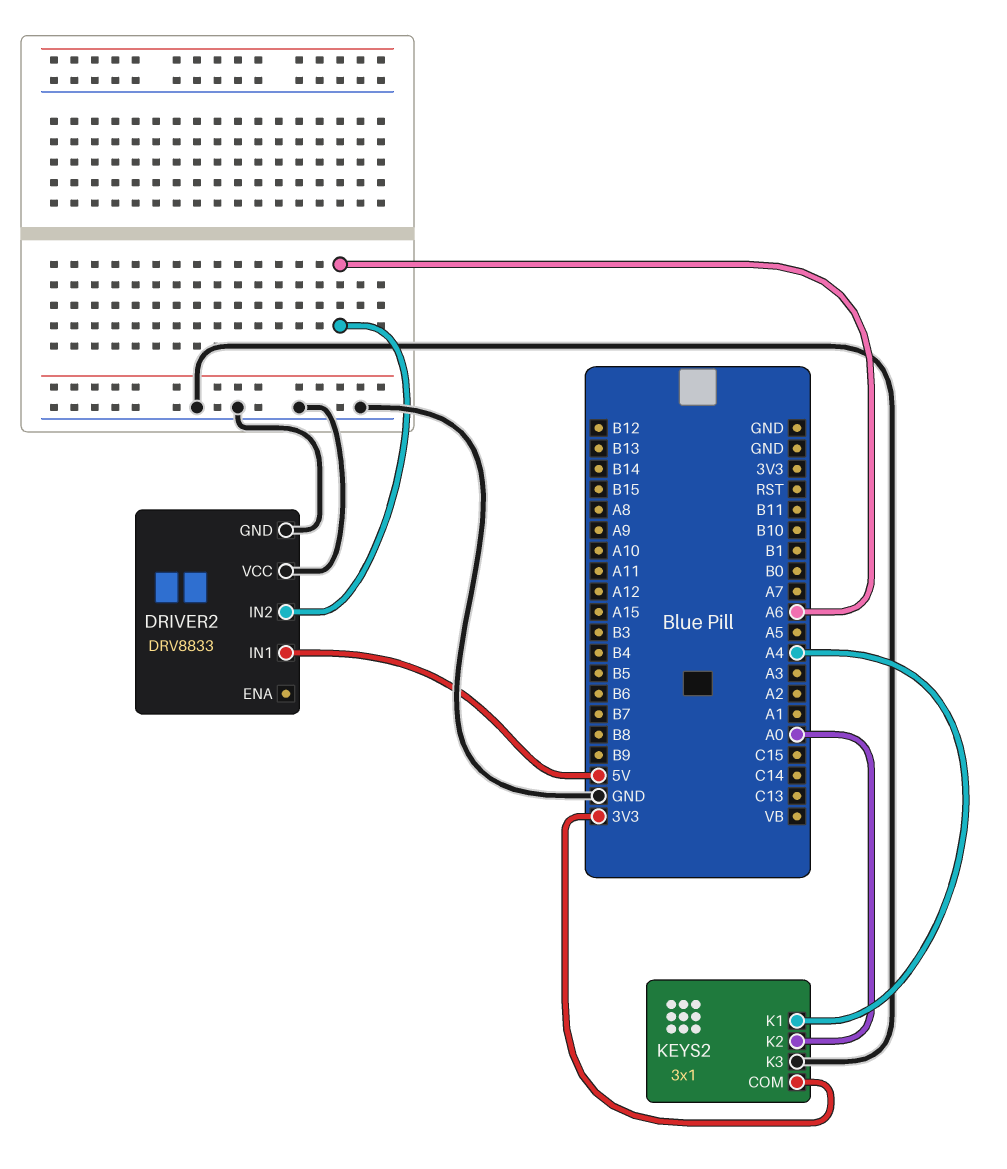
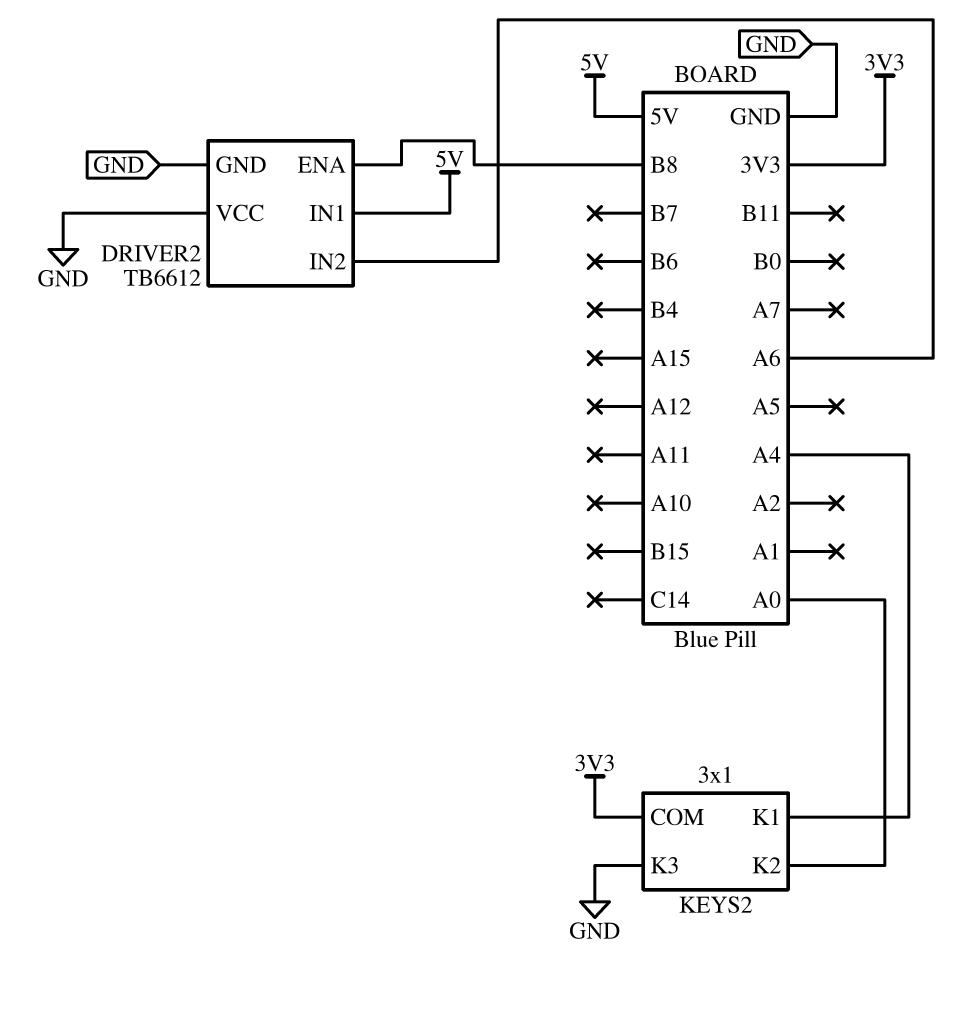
DRIVER2: DRV8833 -> TB6612
DRIVER2 pin ENA: none -> B8

